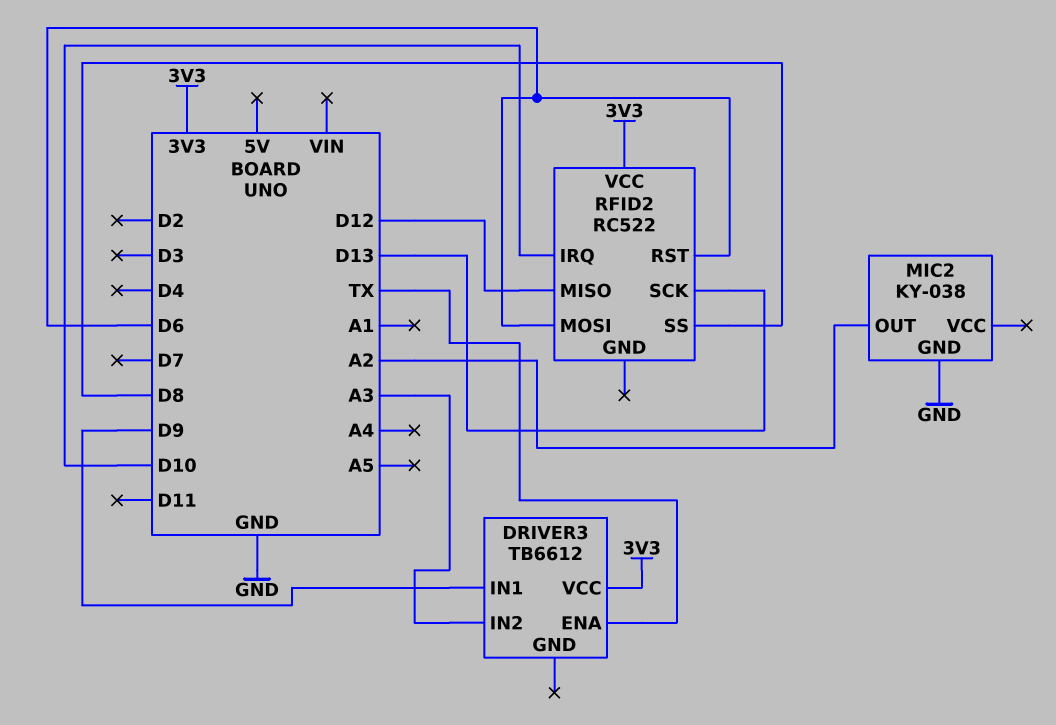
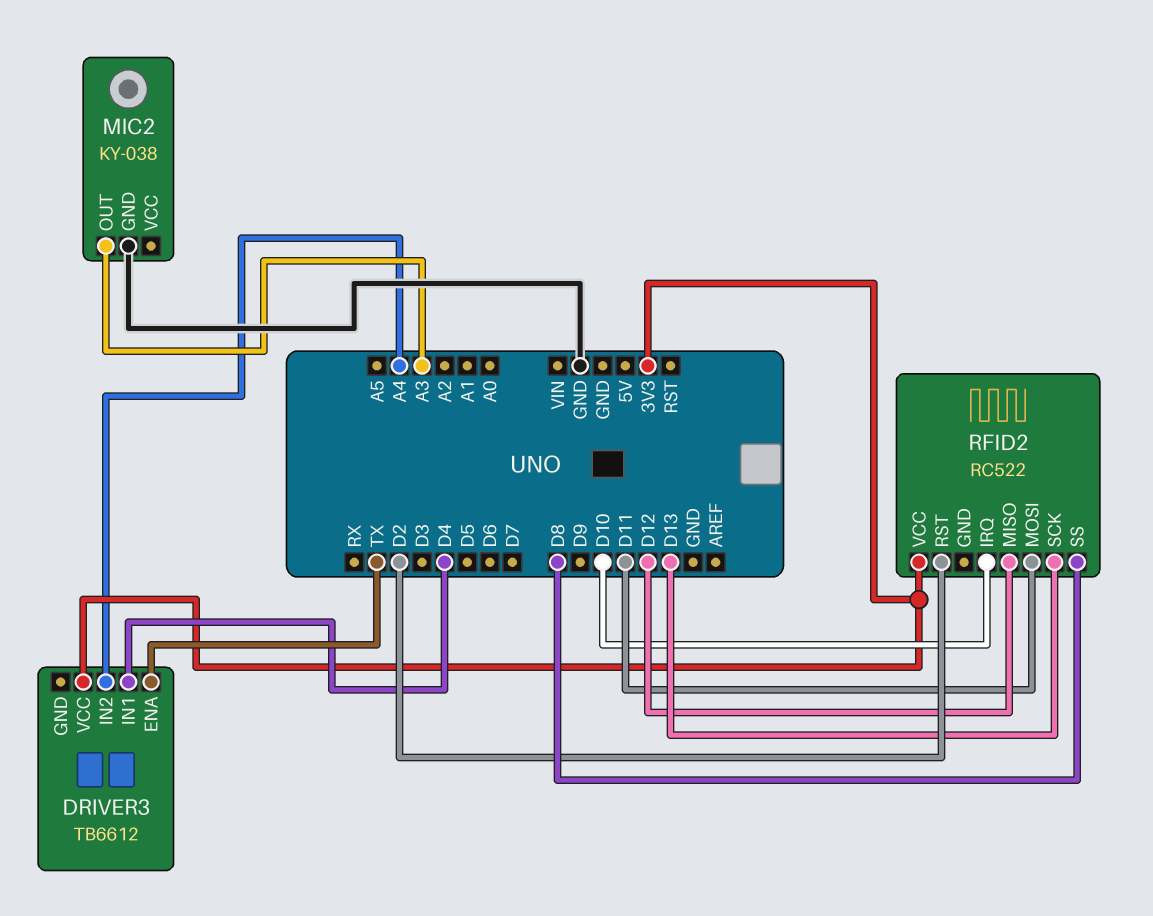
DRIVER3 pin IN1: D9 -> D4
DRIVER3 pin IN2: A3 -> A4
MIC2 pin OUT: A2 -> A3
RFID2 pin MOSI: D6 -> D11
RFID2 pin RST: D6 -> D2

